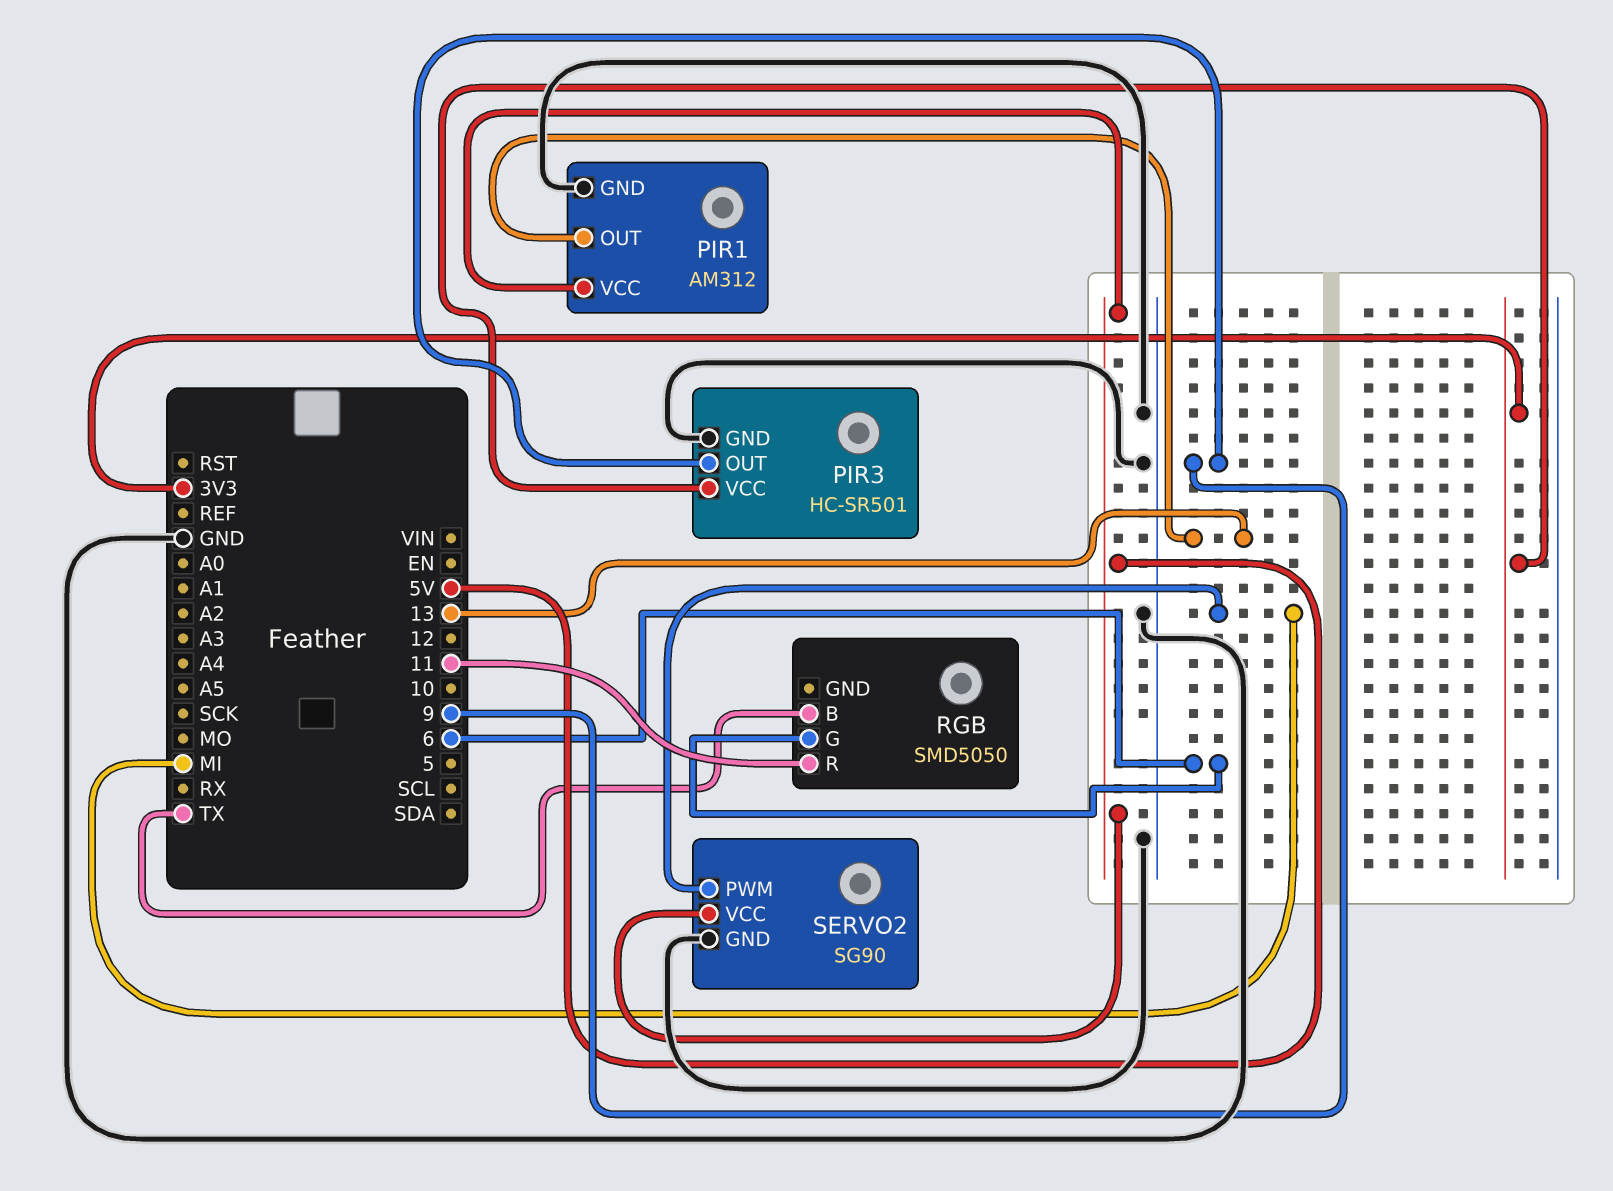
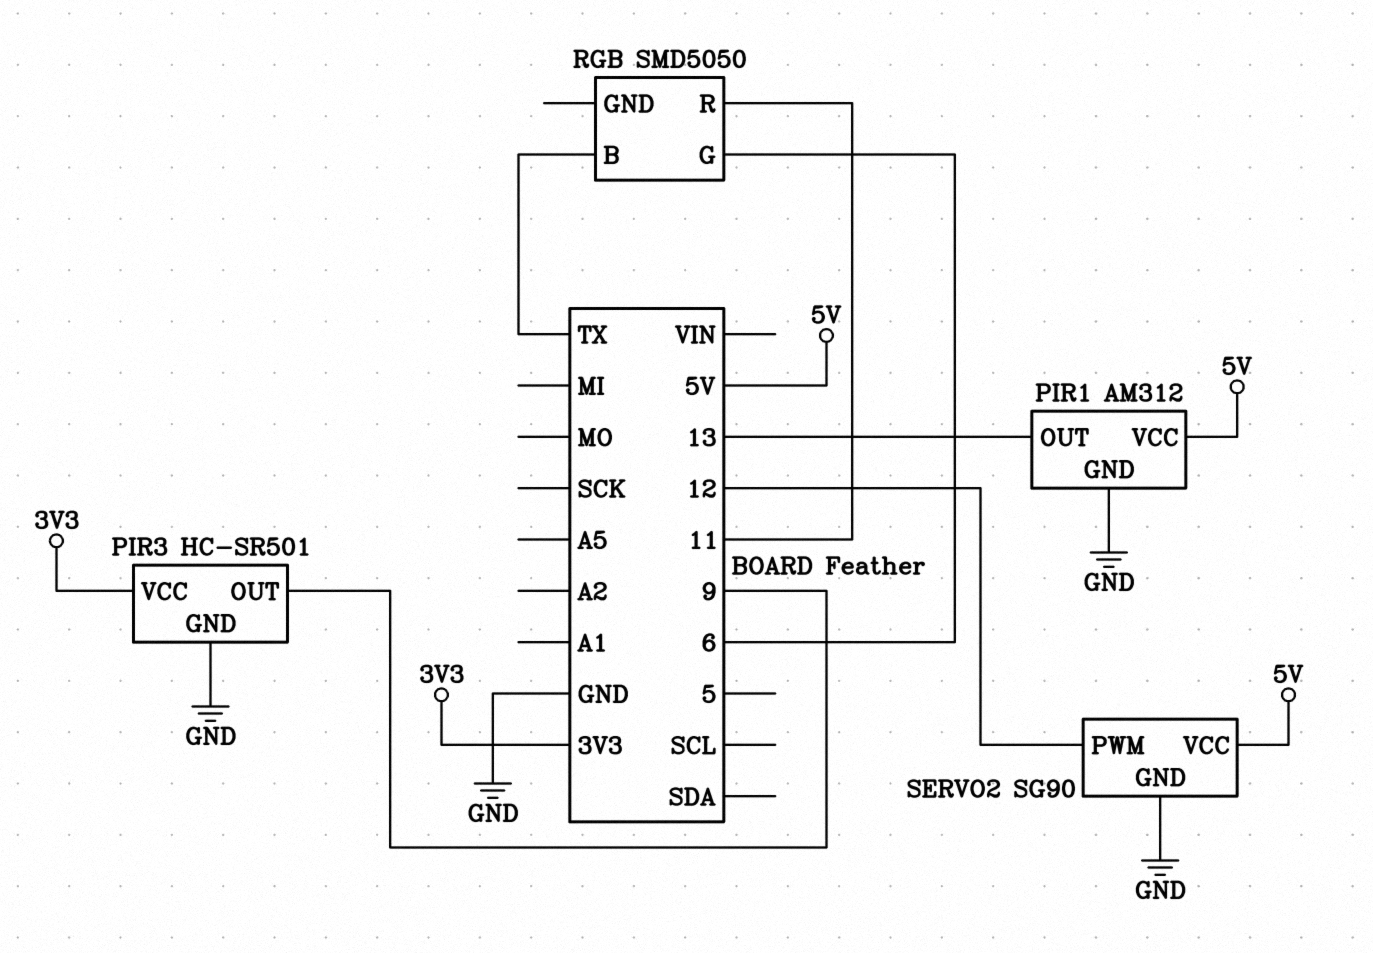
SERVO2 pin PWM: MI -> 12

